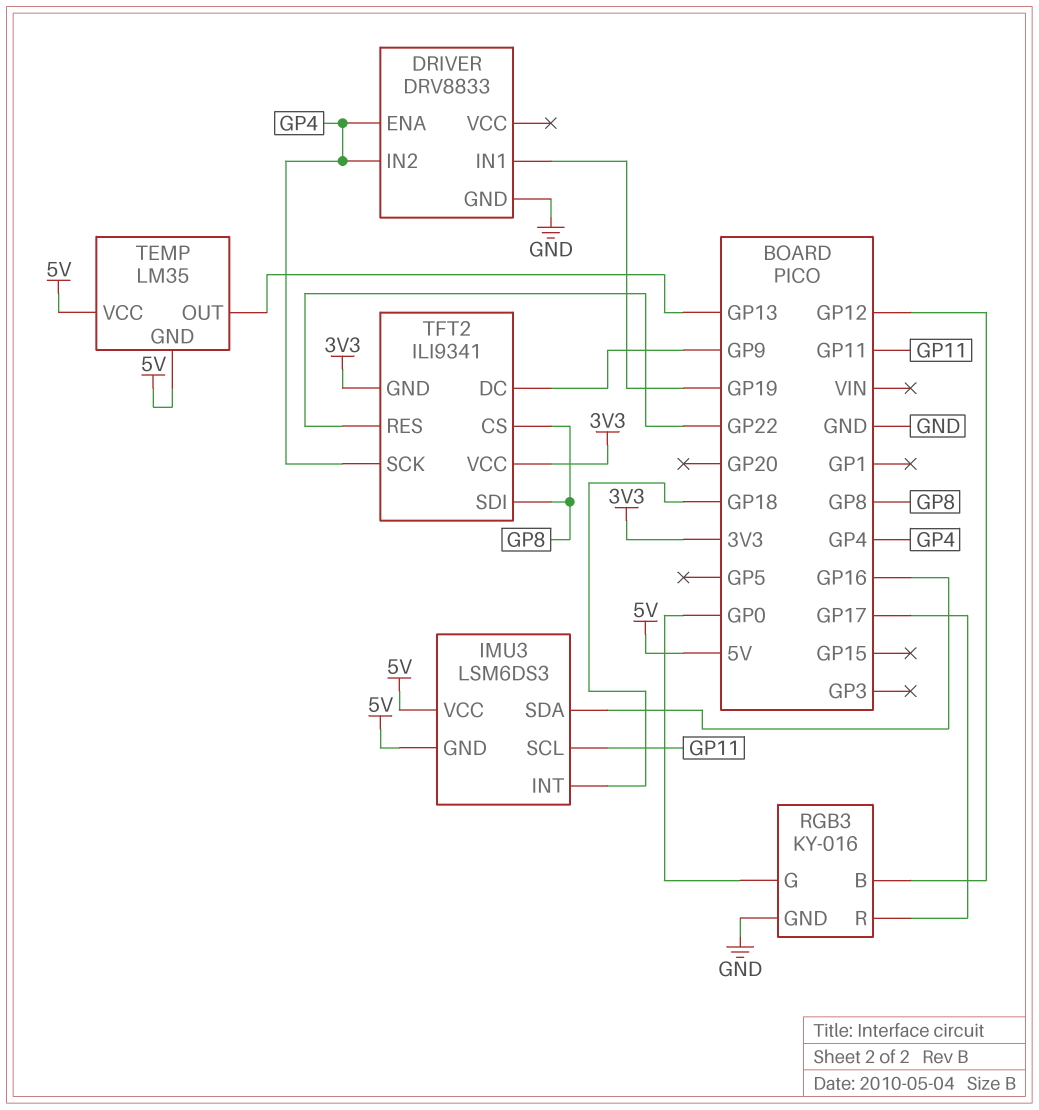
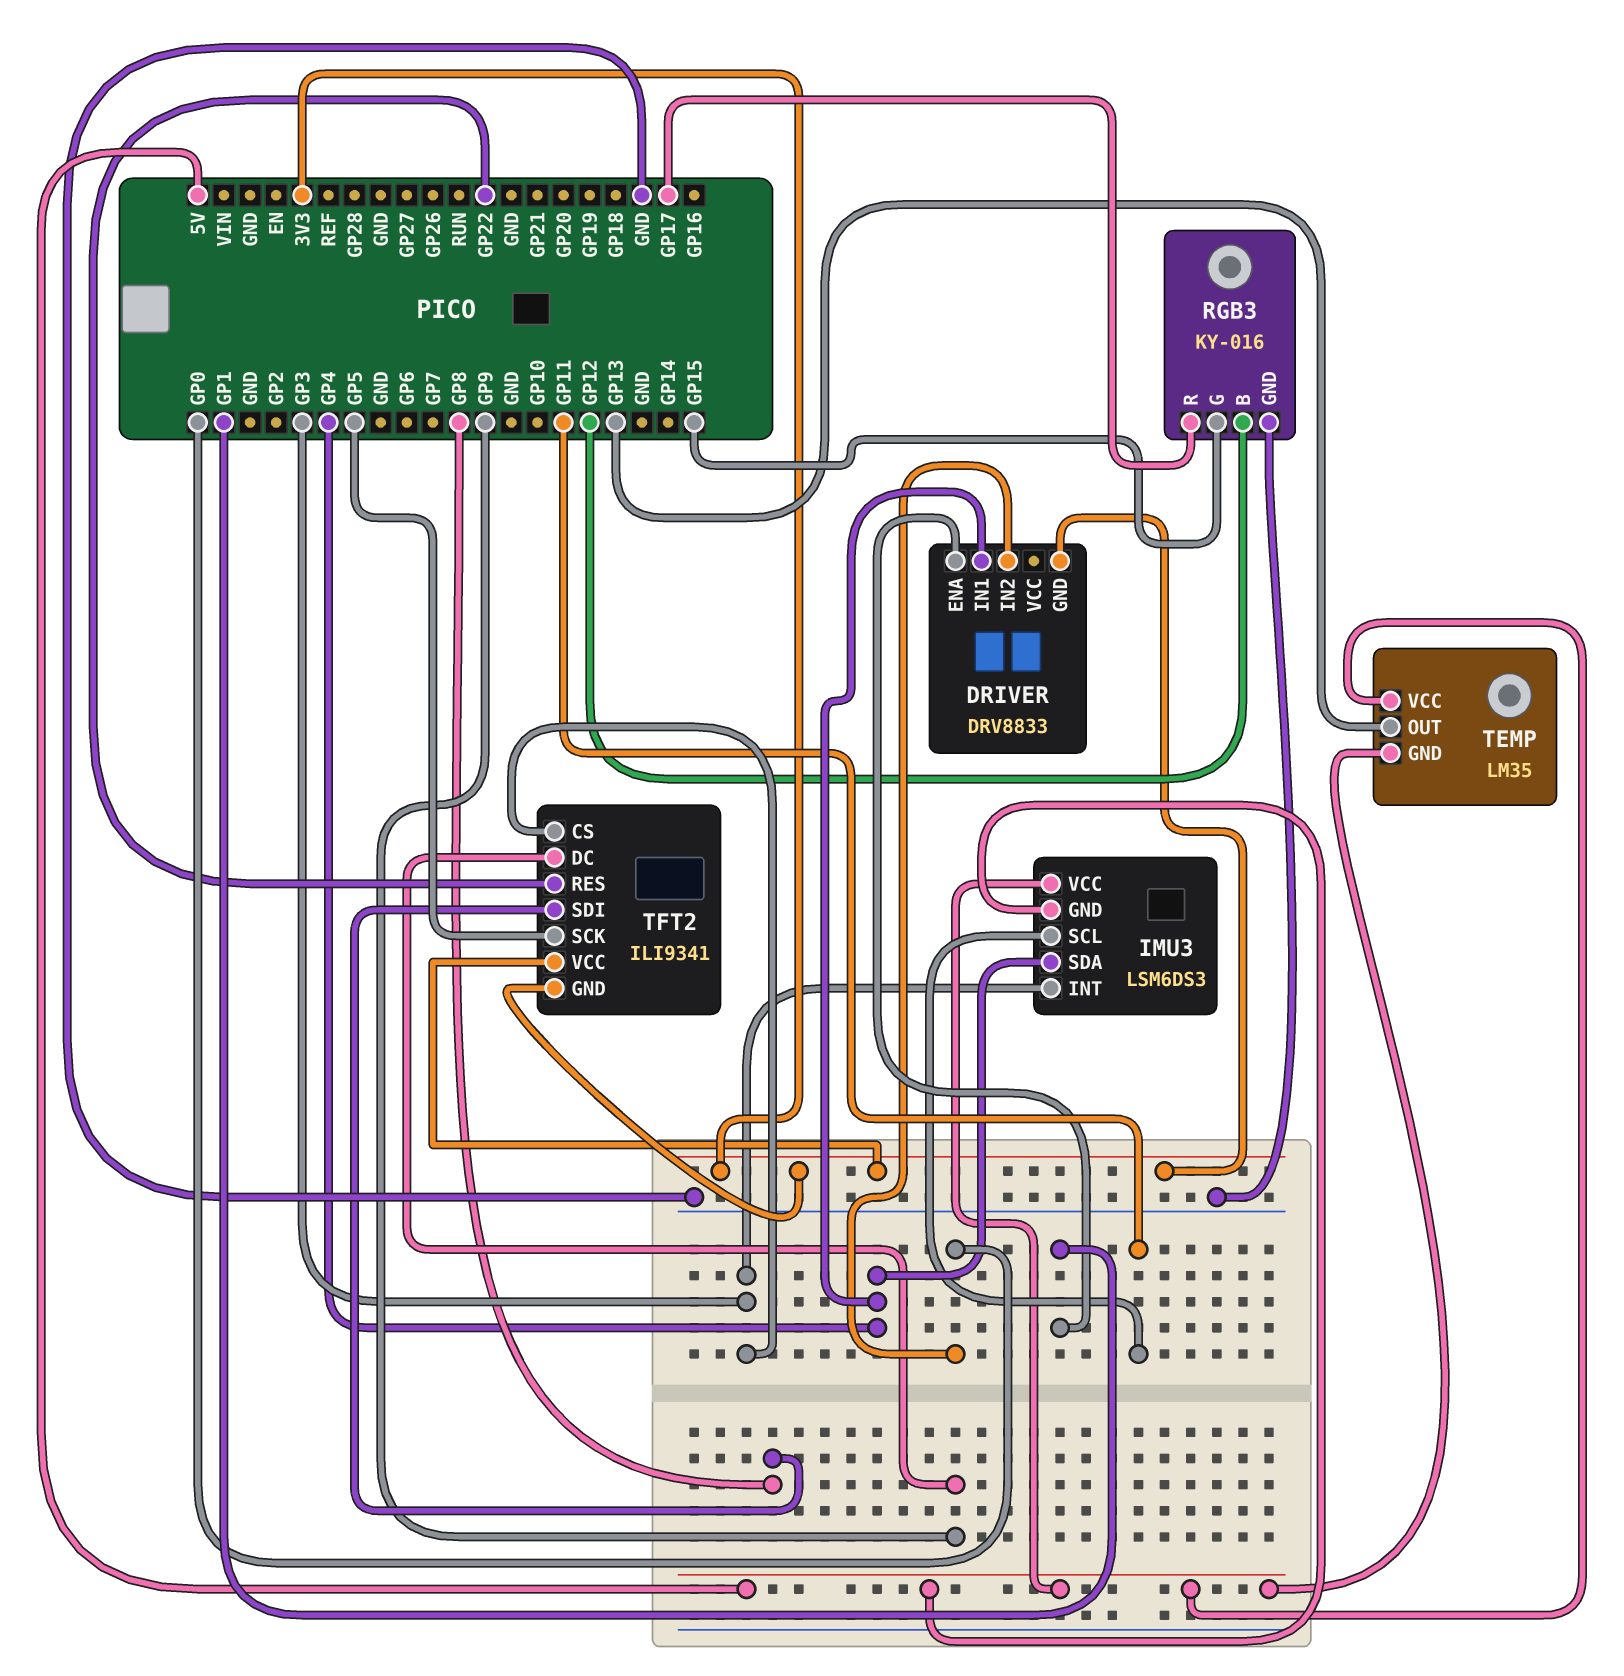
DRIVER pin ENA: GP4 -> GP1
DRIVER pin GND: GND -> 3V3
DRIVER pin IN1: GP19 -> GP4
DRIVER pin IN2: GP4 -> GP0
IMU3 pin INT: GP18 -> GP3
IMU3 pin SDA: GP16 -> GP4
RGB3 pin G: GP0 -> GP15
TFT2 pin CS: GP8 -> GP3
TFT2 pin SCK: GP4 -> GP5

